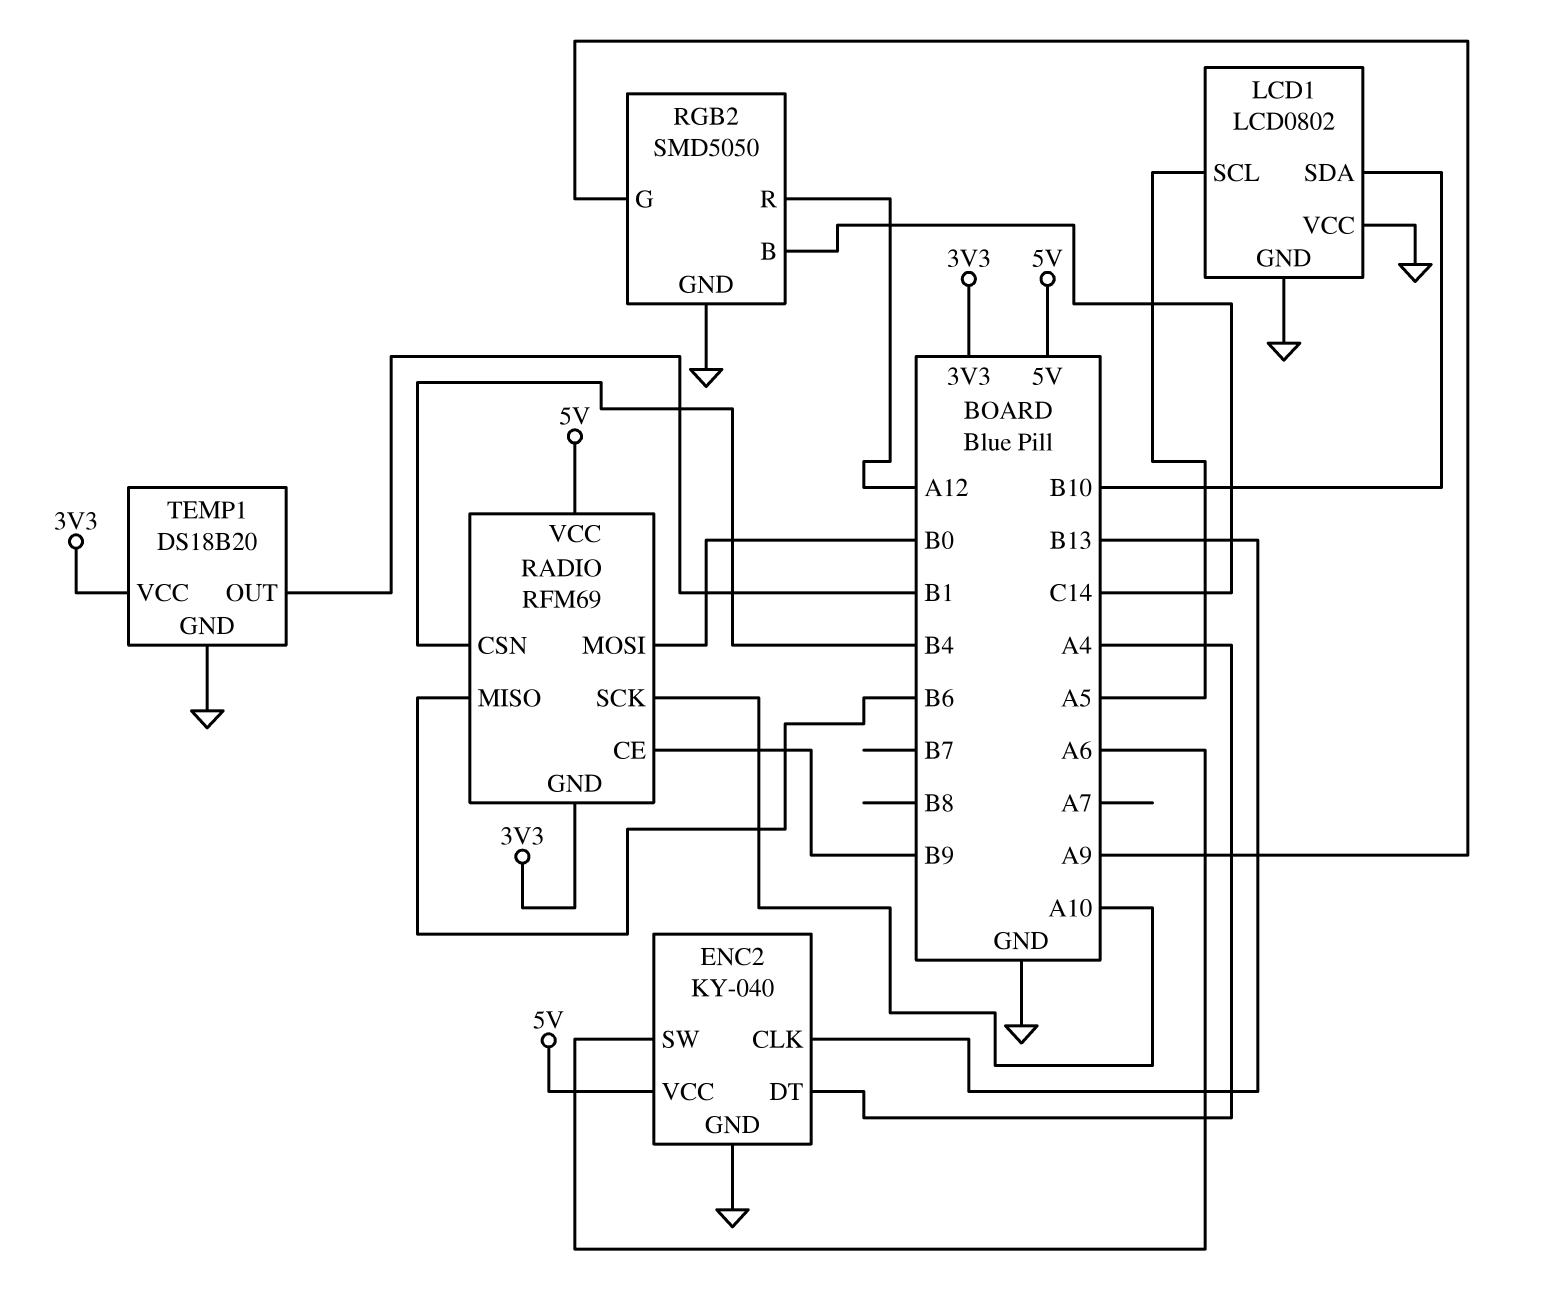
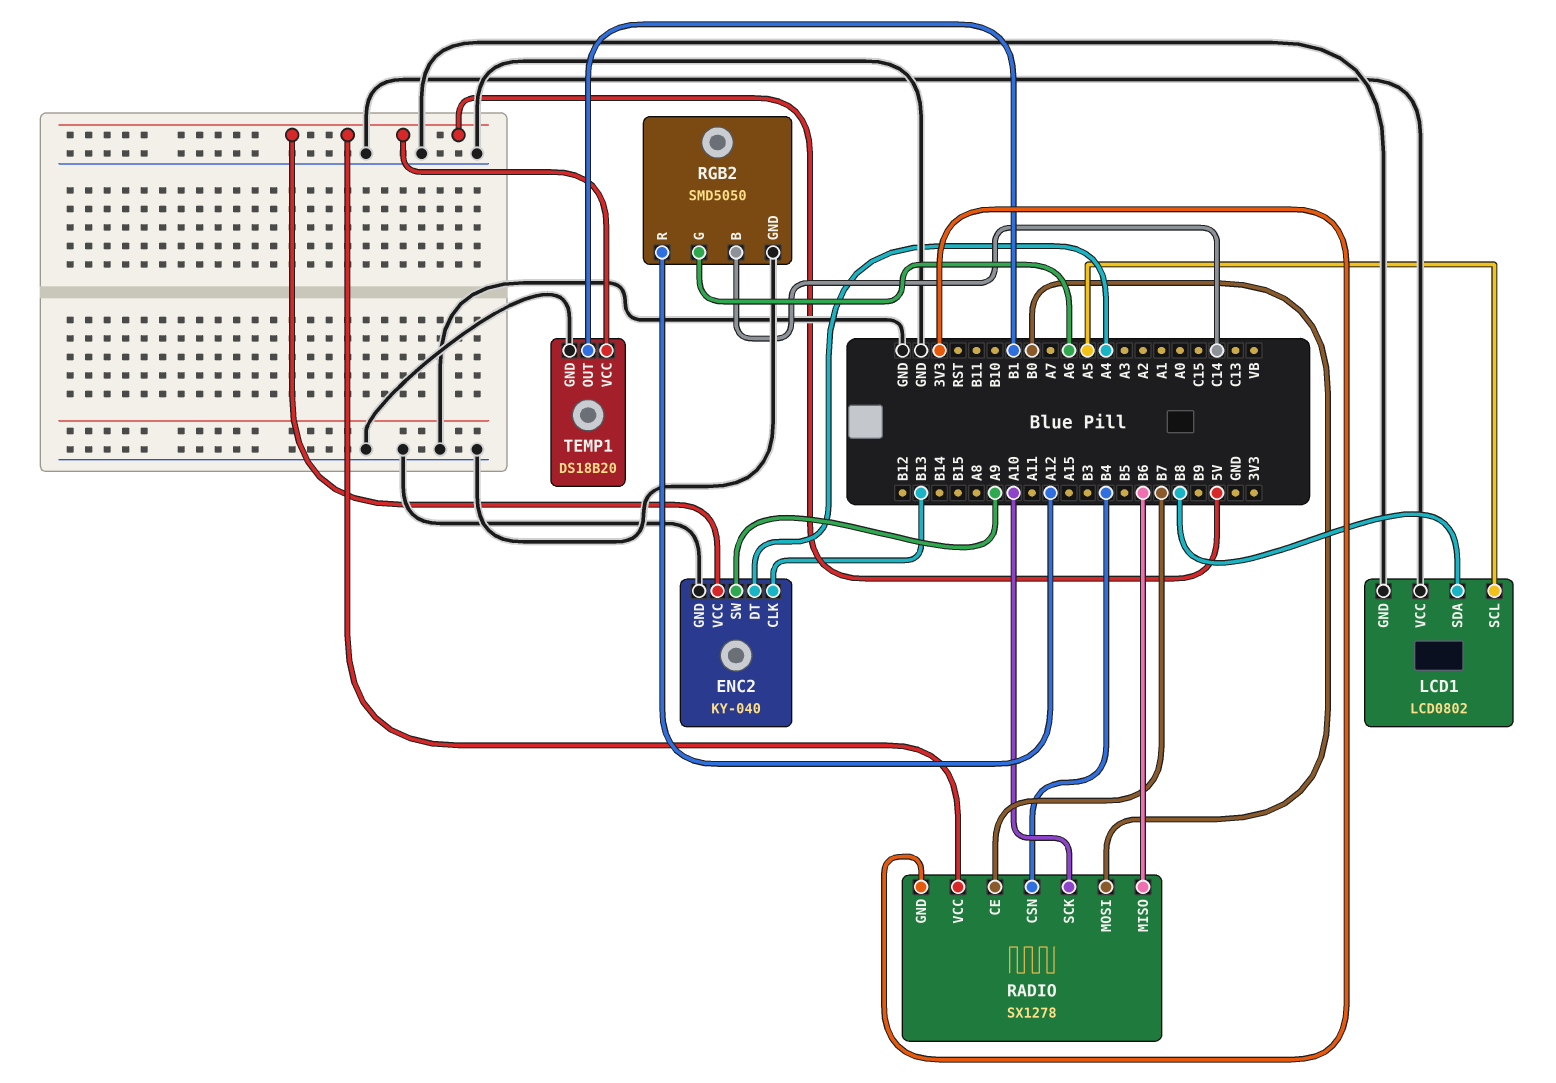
ENC2 pin SW: A6 -> A9
LCD1 pin SDA: B10 -> B8
RADIO: RFM69 -> SX1278
RADIO pin CE: B9 -> B7
RGB2 pin G: A9 -> A6
TEMP1 pin VCC: 3V3 -> 5V

